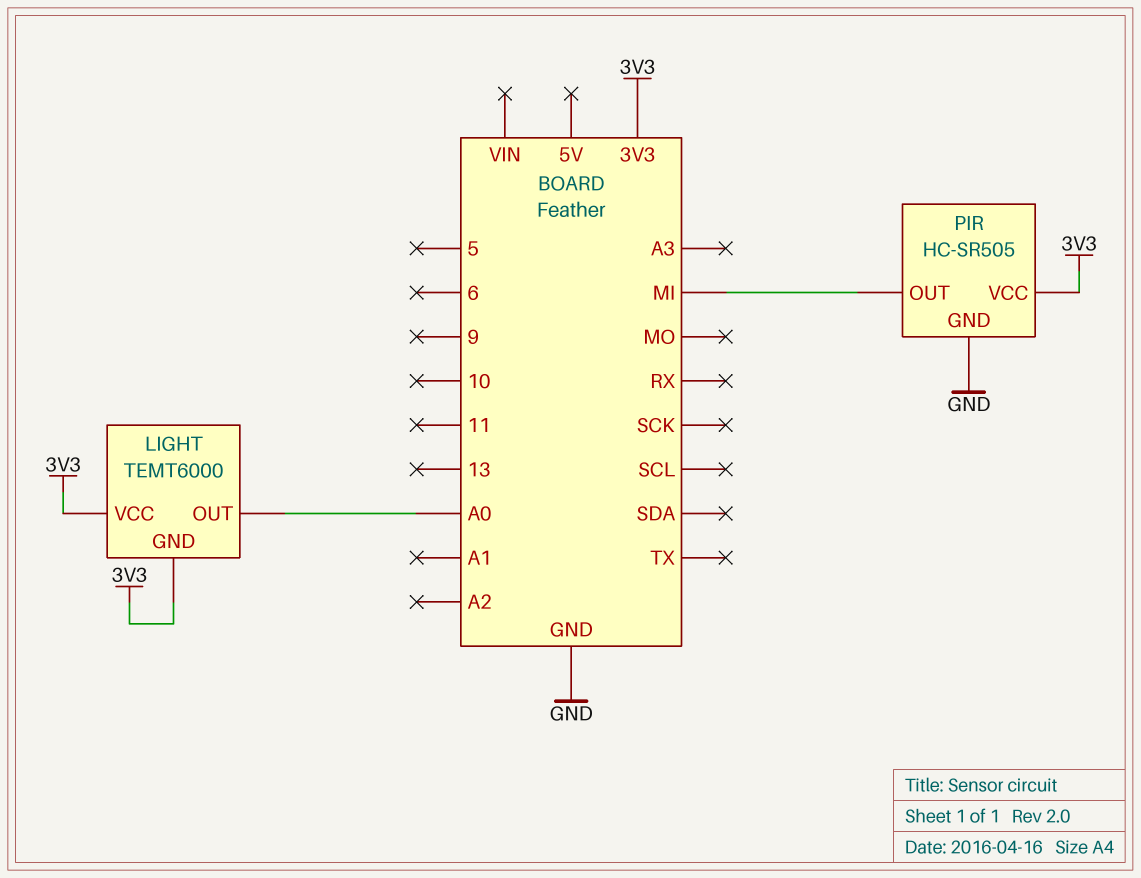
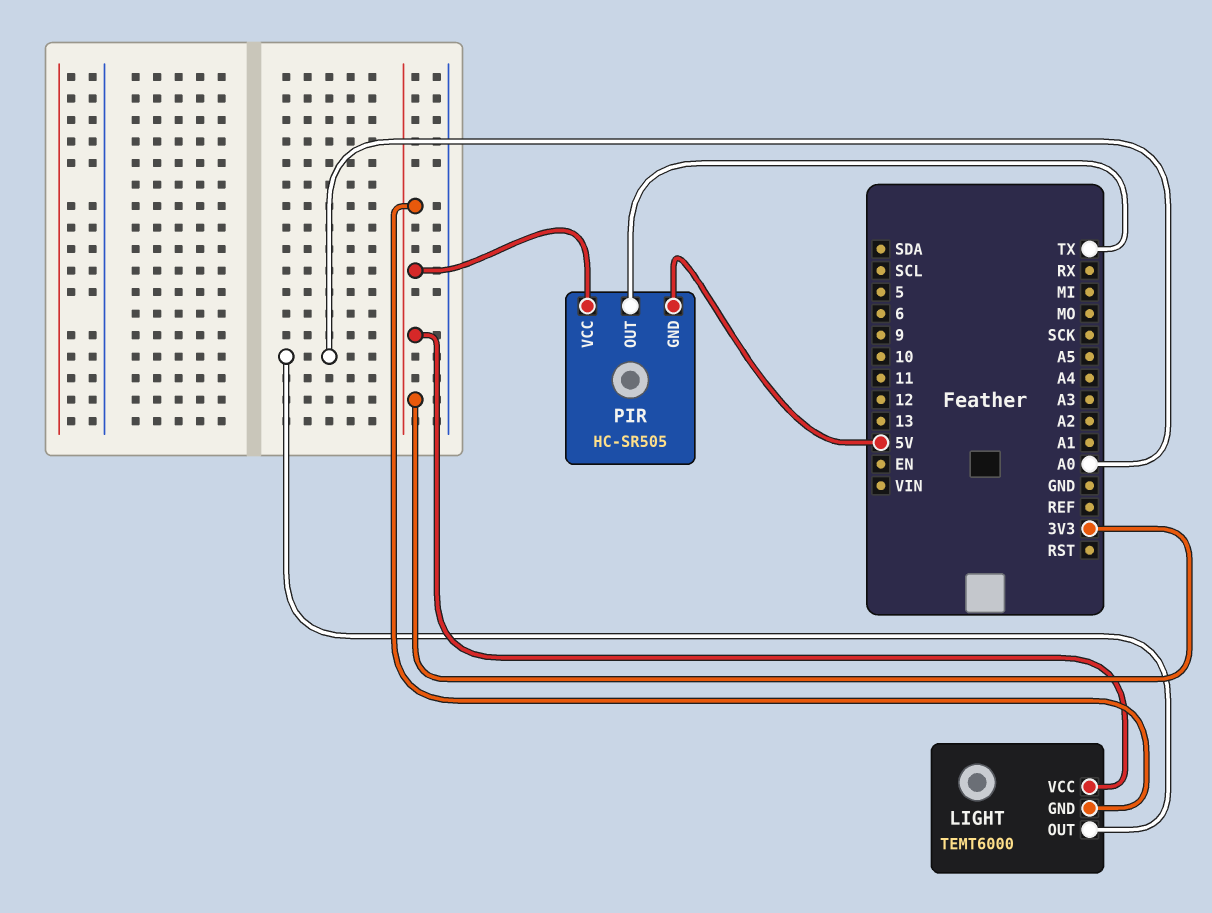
PIR pin GND: GND -> 5V
PIR pin OUT: MI -> TX

